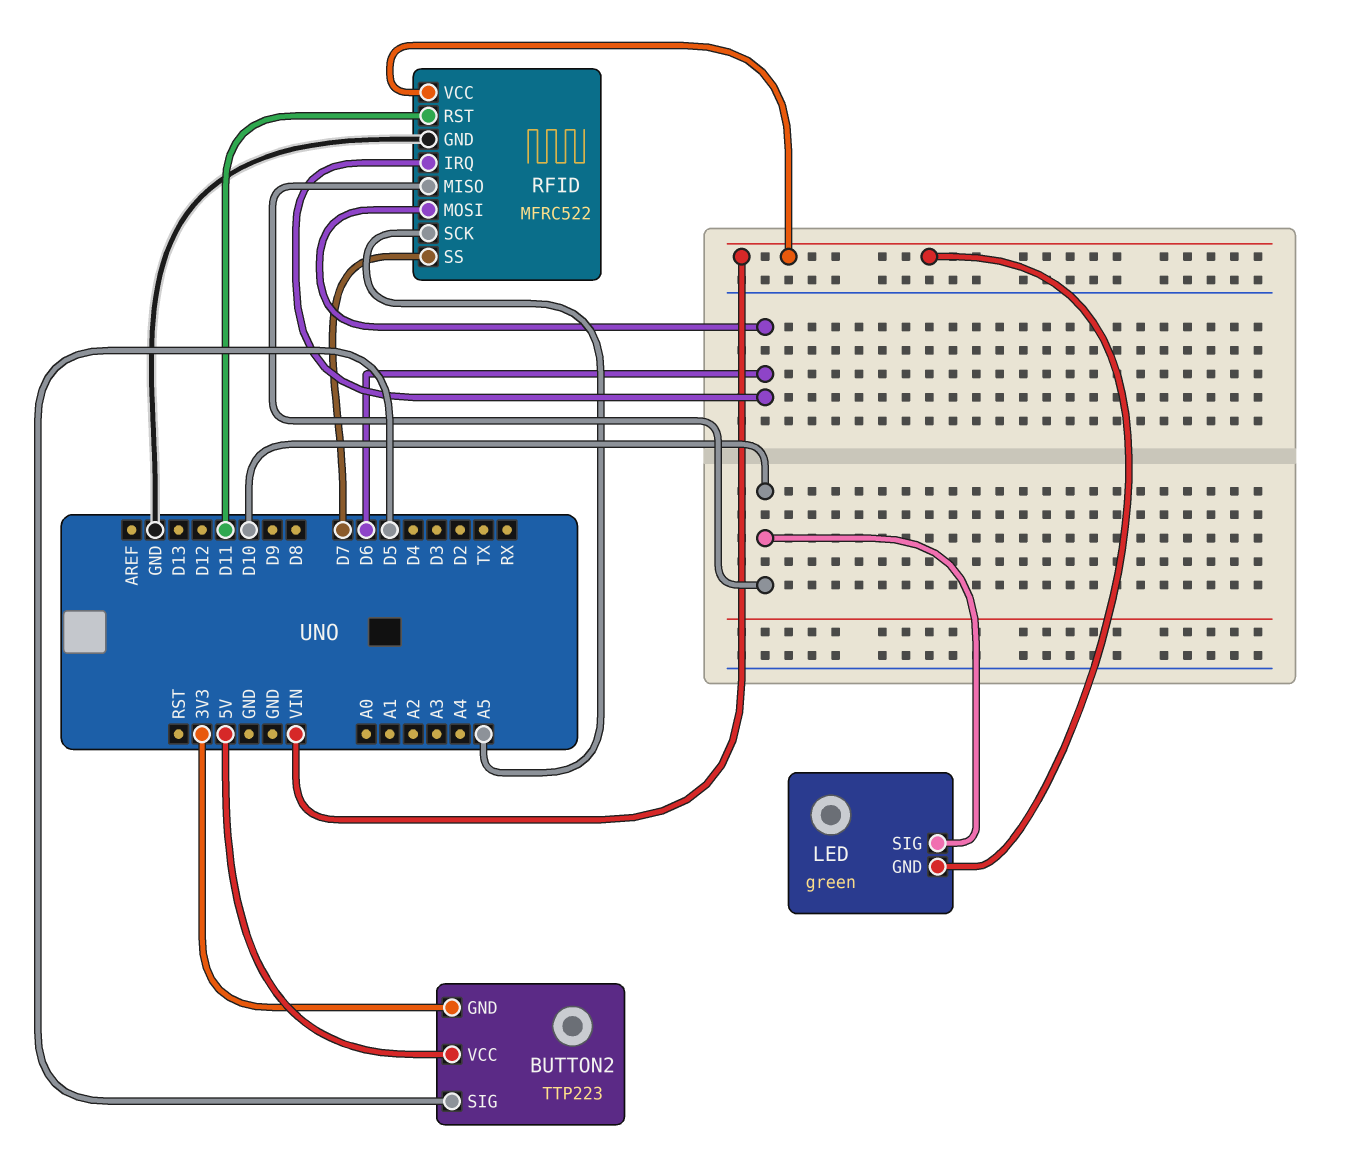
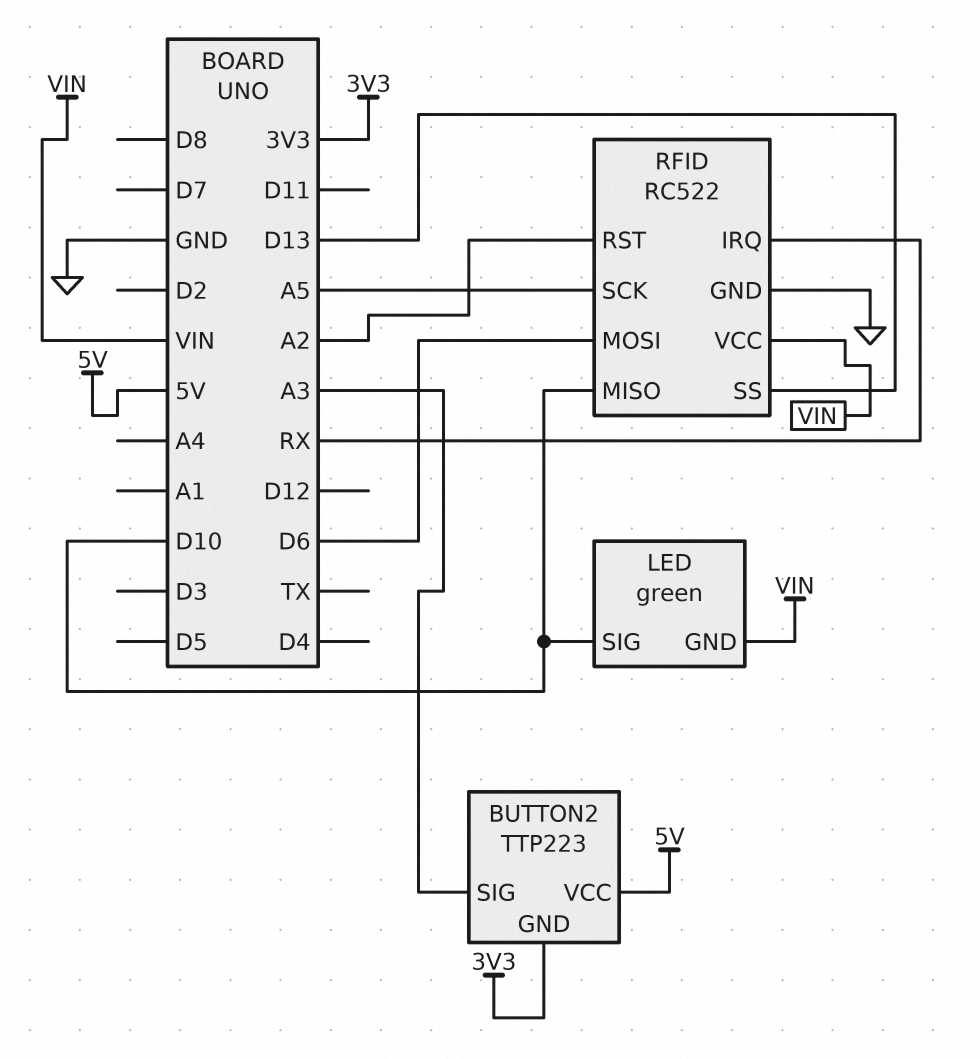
BUTTON2 pin SIG: D5 -> A3
RFID: MFRC522 -> RC522
RFID pin IRQ: D6 -> RX
RFID pin RST: D11 -> A2
RFID pin SS: D7 -> D13

